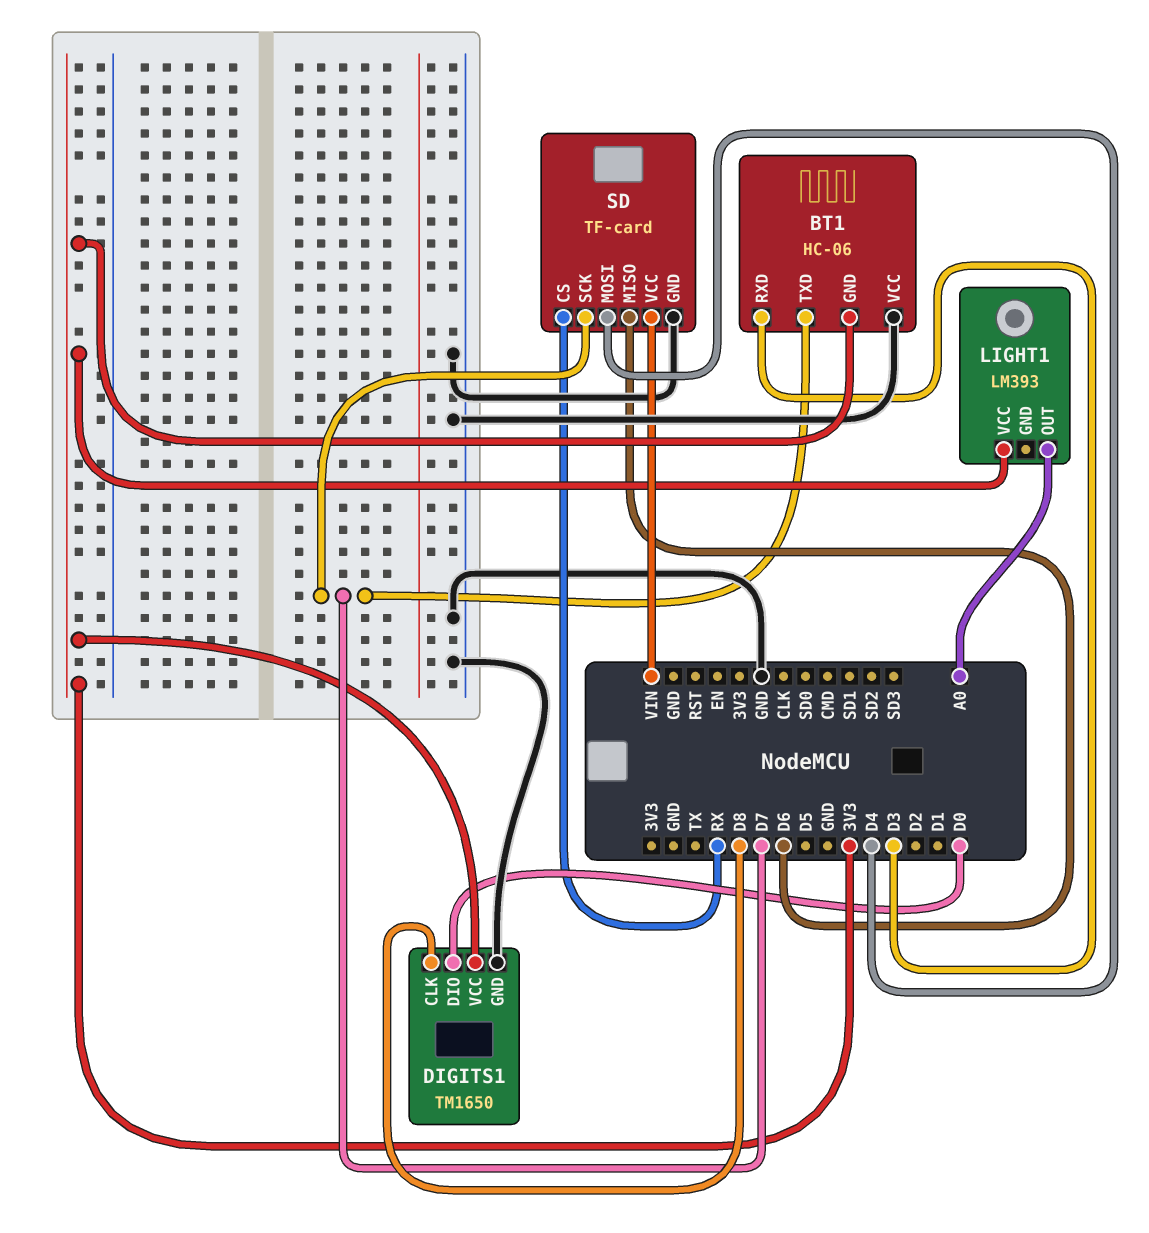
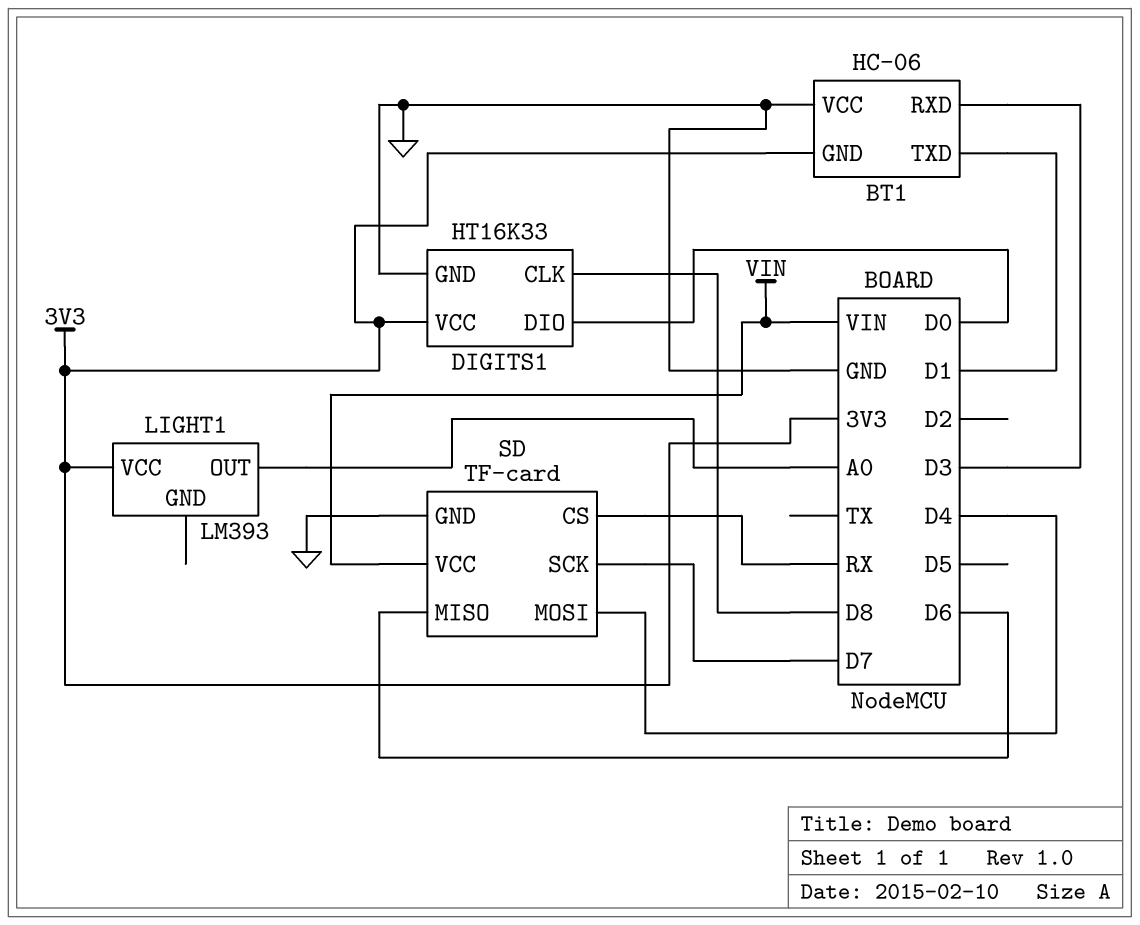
BT1 pin TXD: D7 -> D1
DIGITS1: TM1650 -> HT16K33

